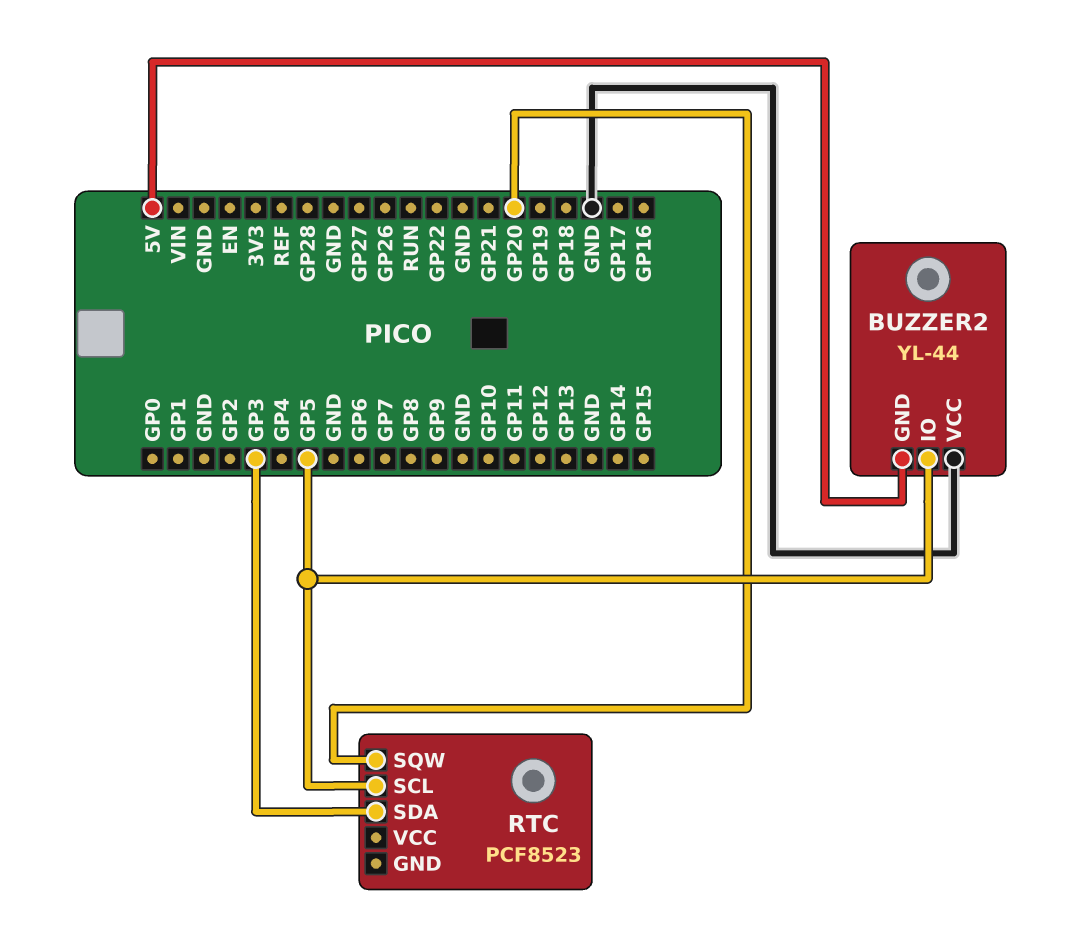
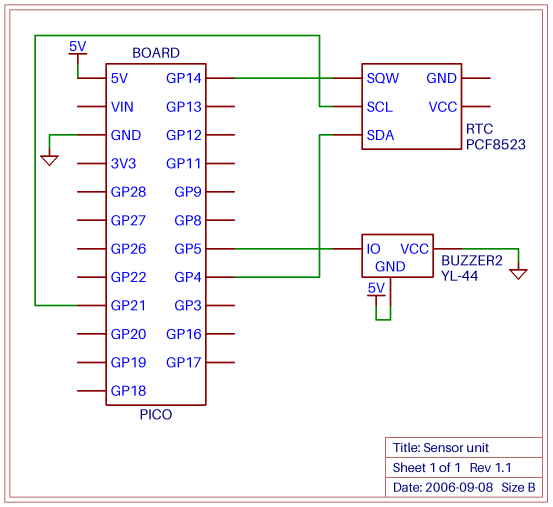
RTC pin SCL: GP5 -> GP21
RTC pin SDA: GP3 -> GP4
RTC pin SQW: GP20 -> GP14

